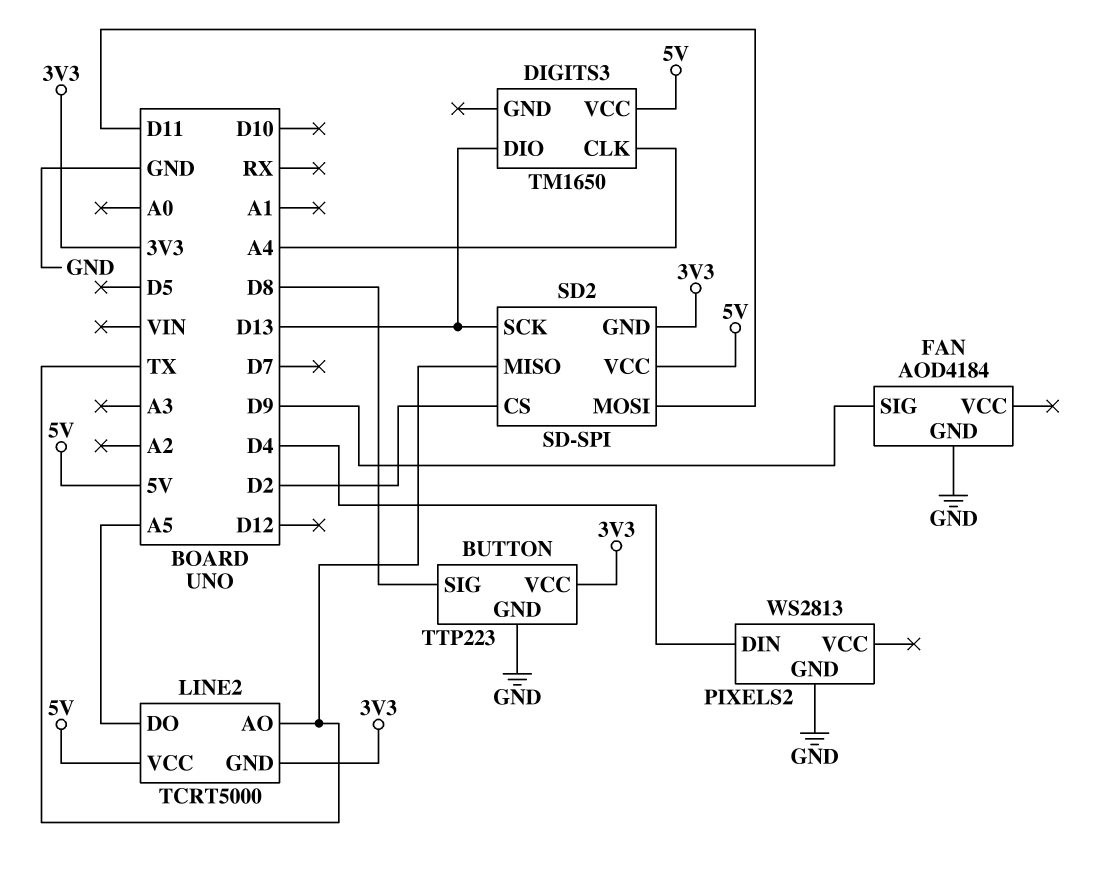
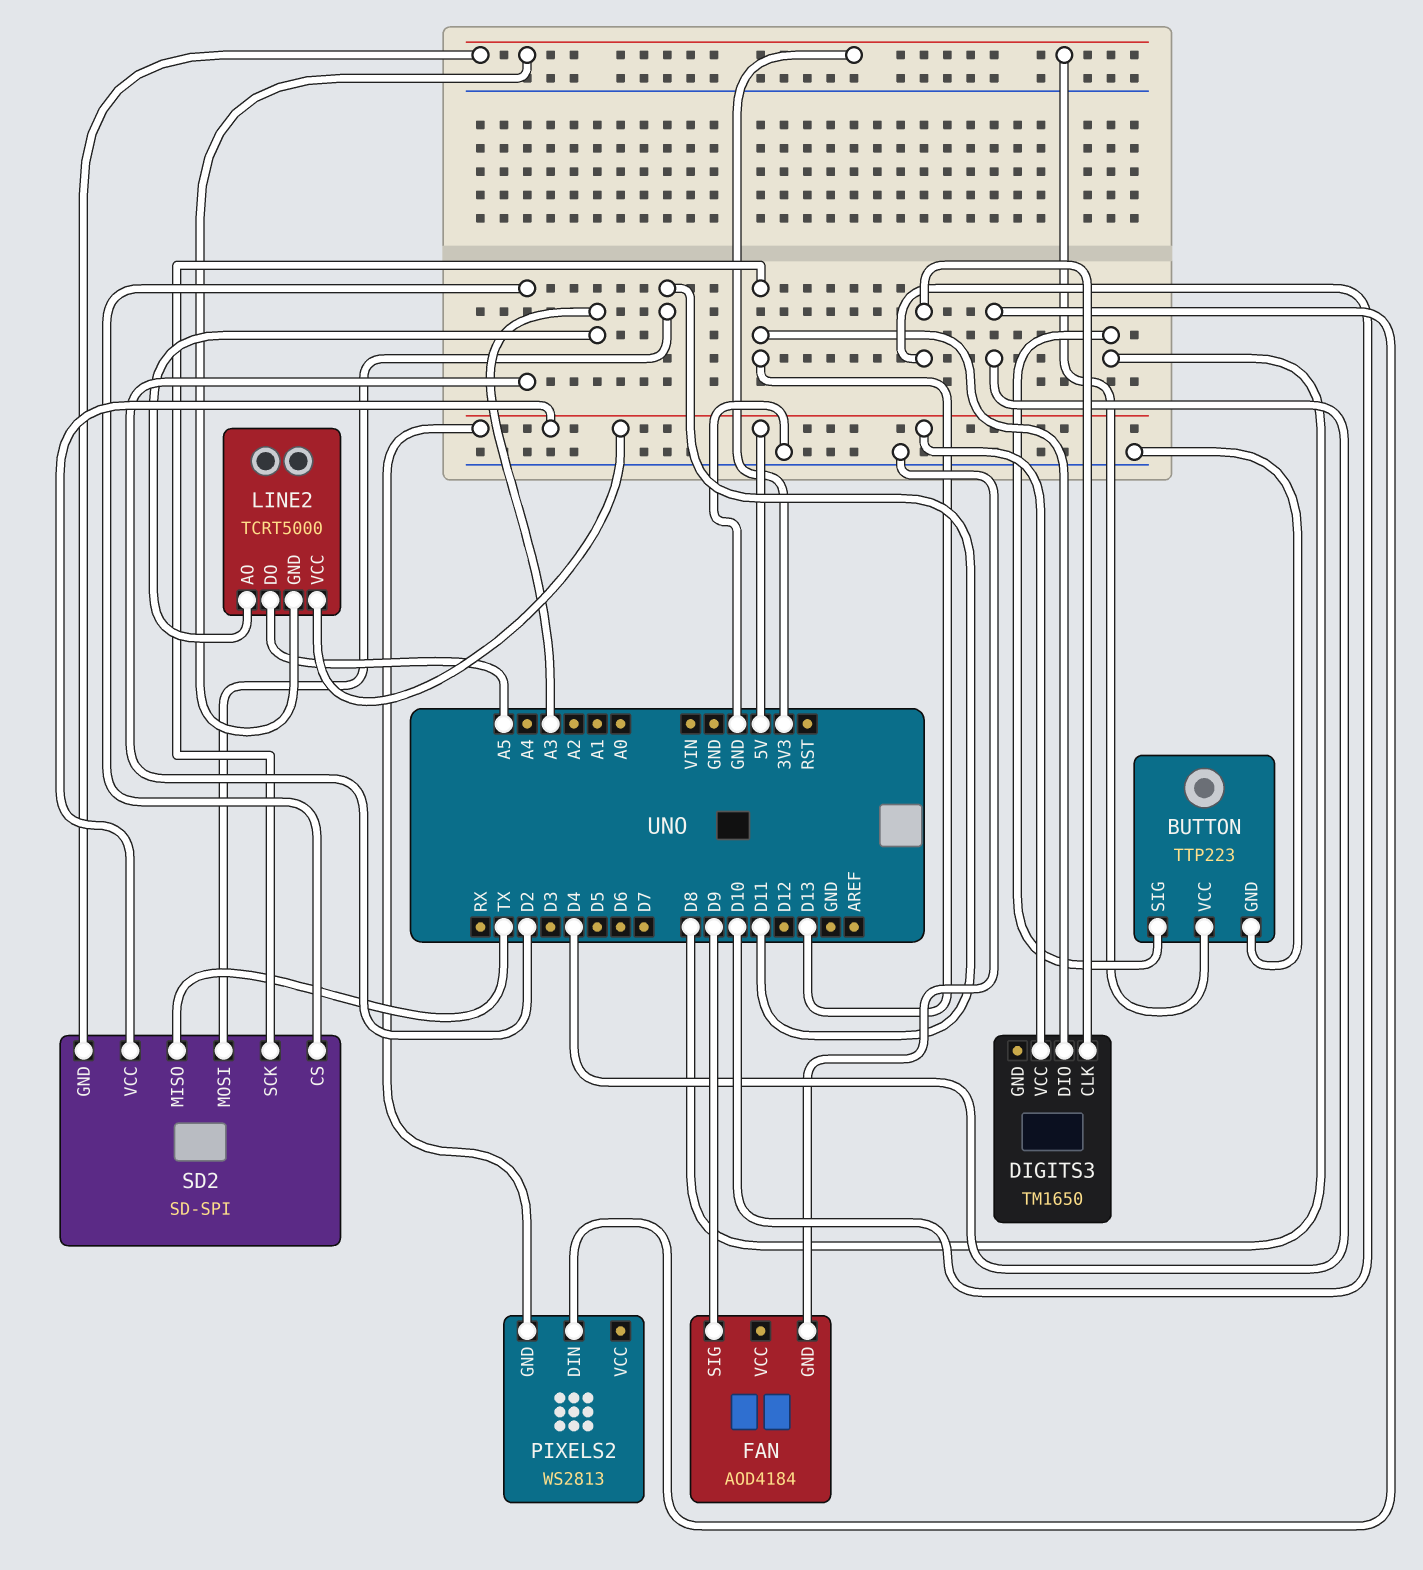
DIGITS3 pin CLK: A4 -> D10
LINE2 pin AO: TX -> A3
PIXELS2 pin GND: GND -> 5V

